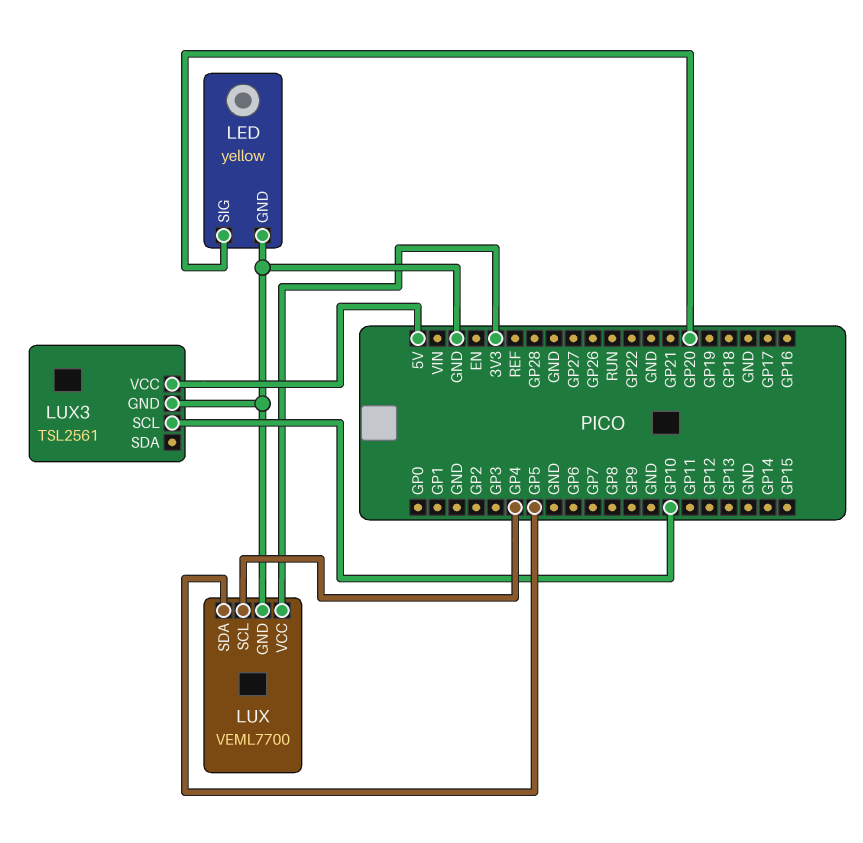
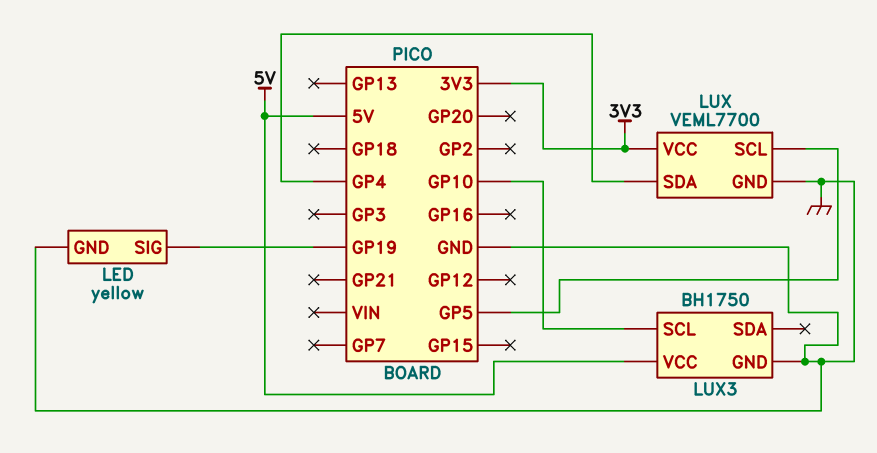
LED pin SIG: GP20 -> GP19
LUX pin SCL: GP4 -> GP5
LUX pin SDA: GP5 -> GP4
LUX3: TSL2561 -> BH1750

